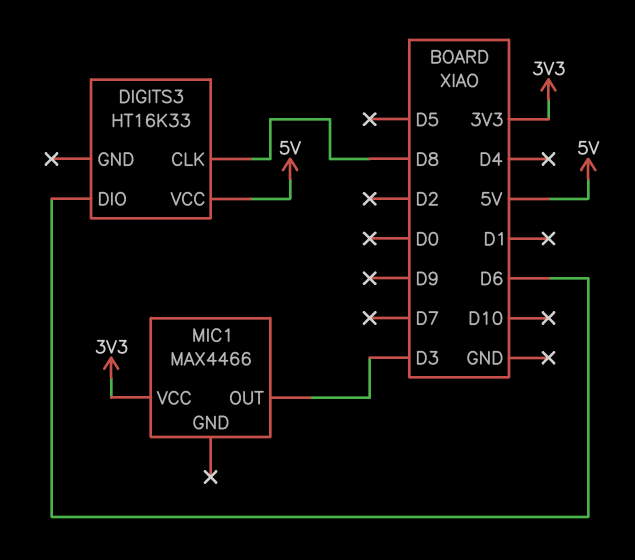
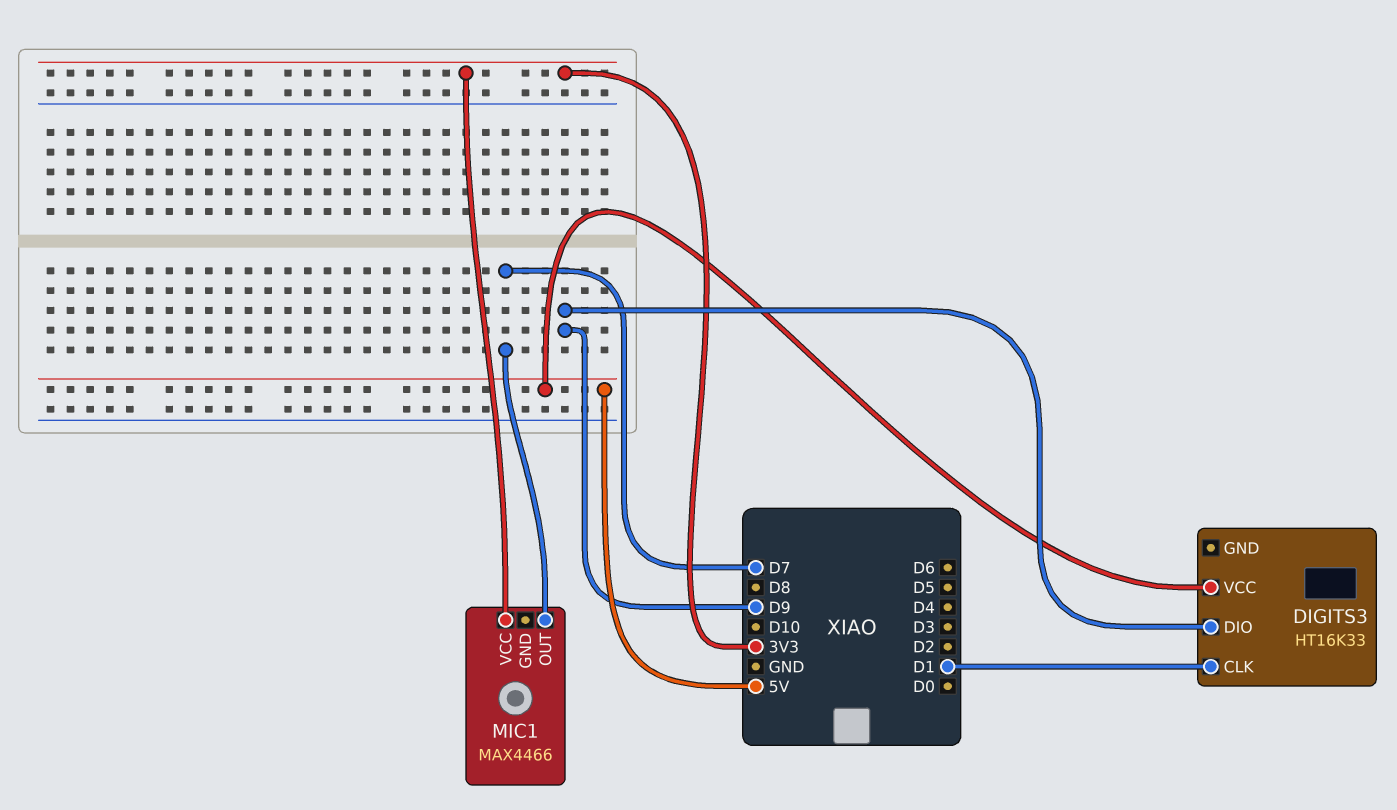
DIGITS3 pin CLK: D8 -> D1
DIGITS3 pin DIO: D6 -> D9
MIC1 pin OUT: D3 -> D7

